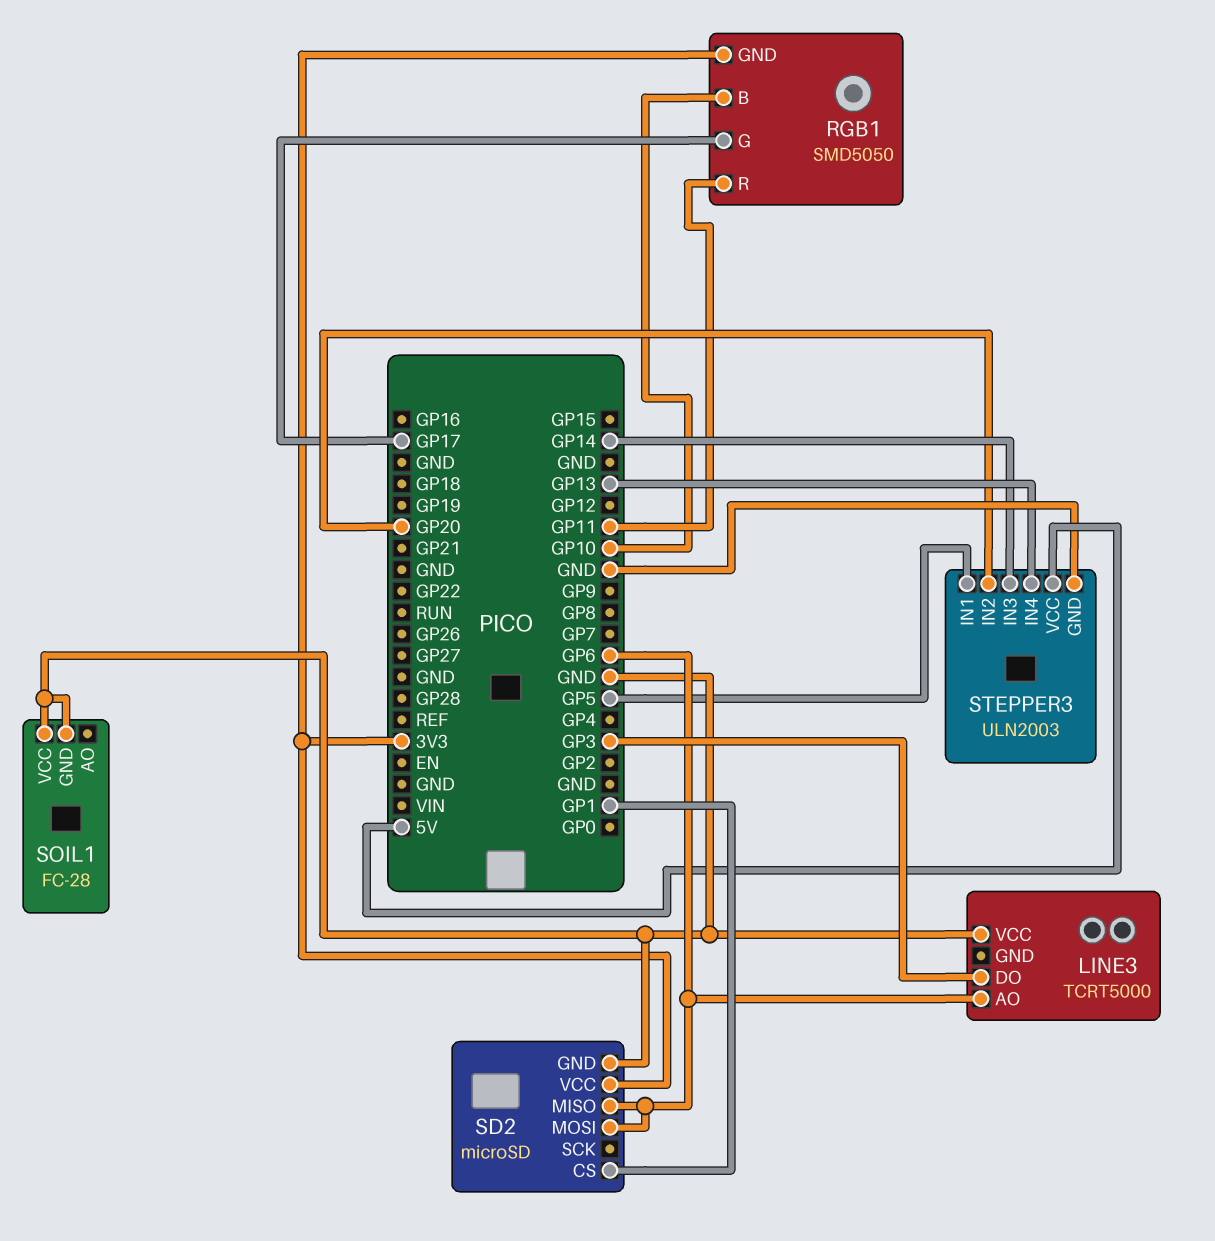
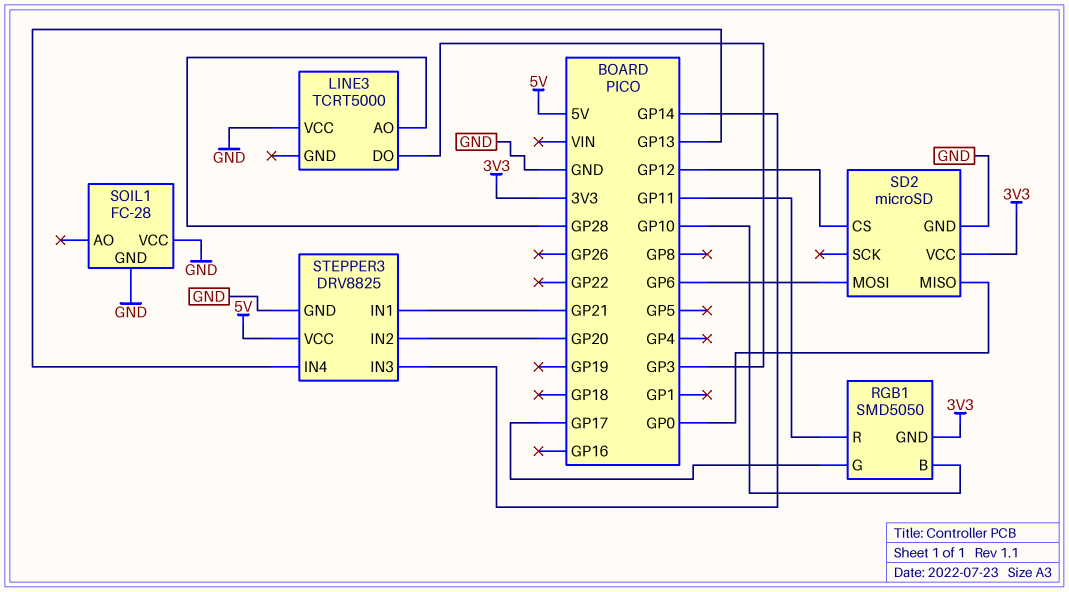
LINE3 pin AO: GP6 -> GP28
SD2 pin CS: GP1 -> GP12
SD2 pin MISO: GP6 -> GP0
STEPPER3: ULN2003 -> DRV8825
STEPPER3 pin IN1: GP5 -> GP21

